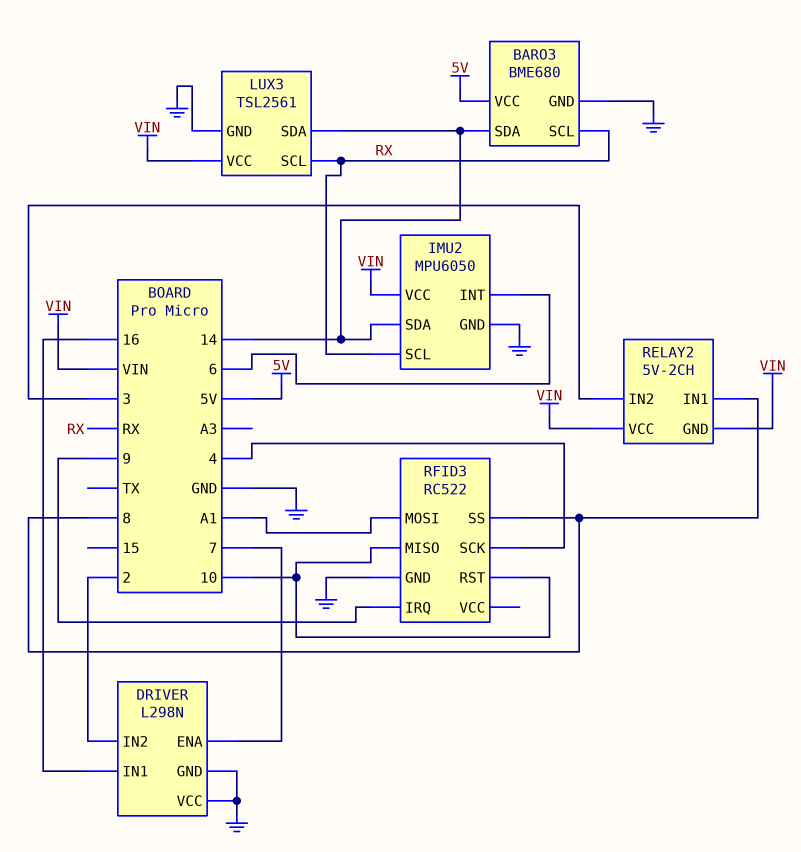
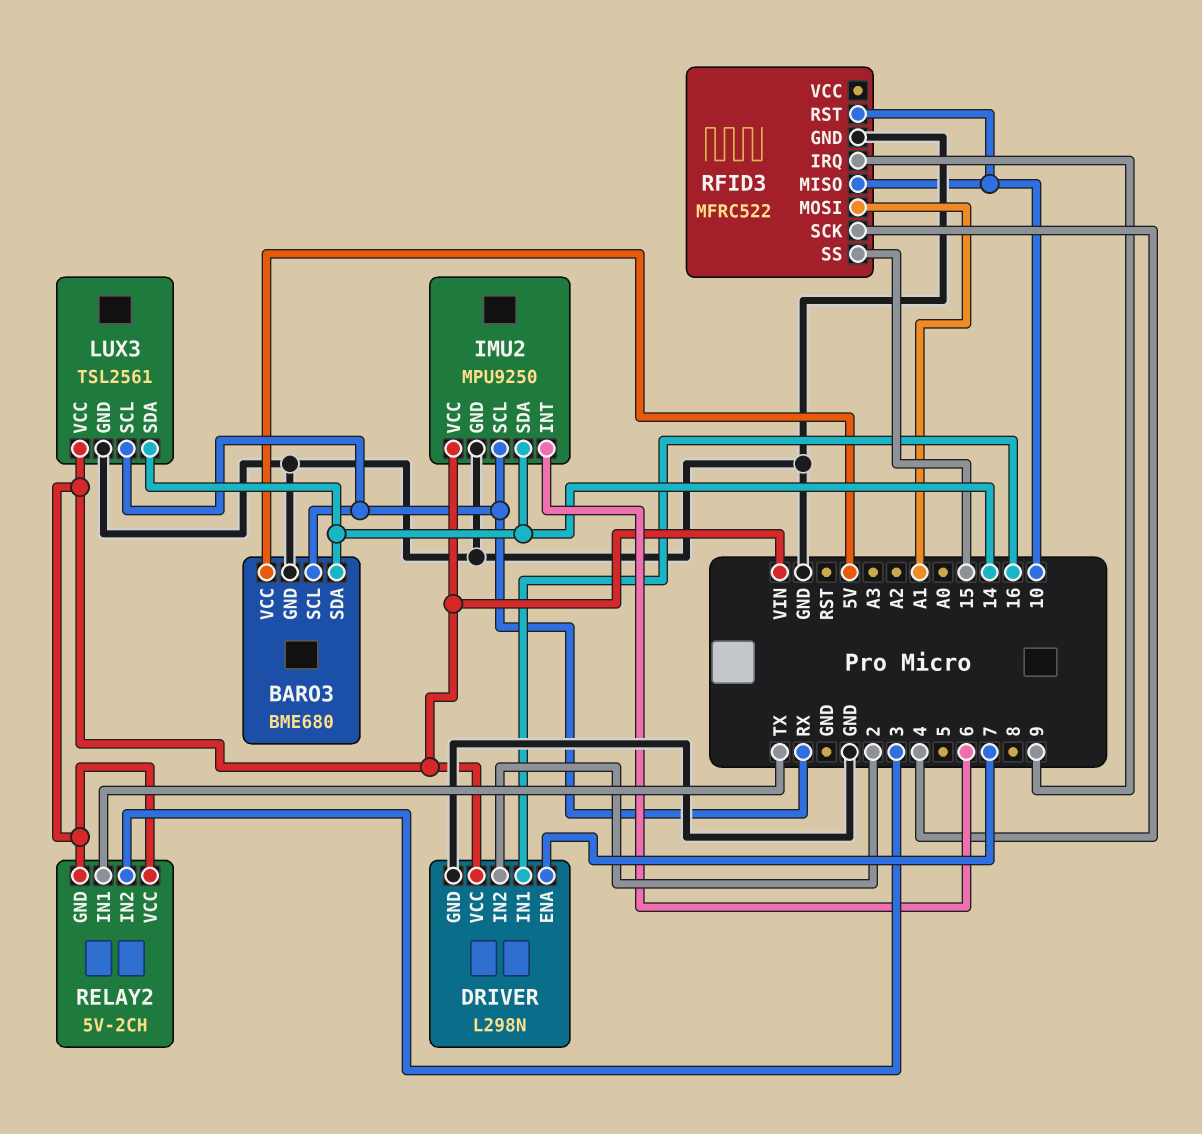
DRIVER pin VCC: GND -> VIN
IMU2: MPU6050 -> MPU9250
RELAY2 pin IN1: 8 -> TX
RFID3: RC522 -> MFRC522
RFID3 pin SS: 8 -> 15

